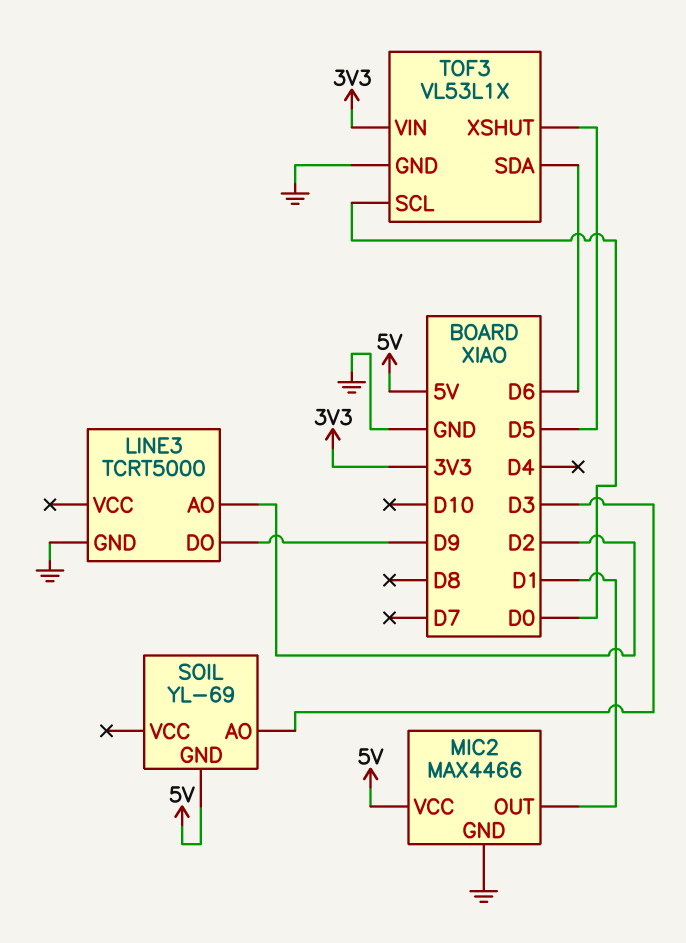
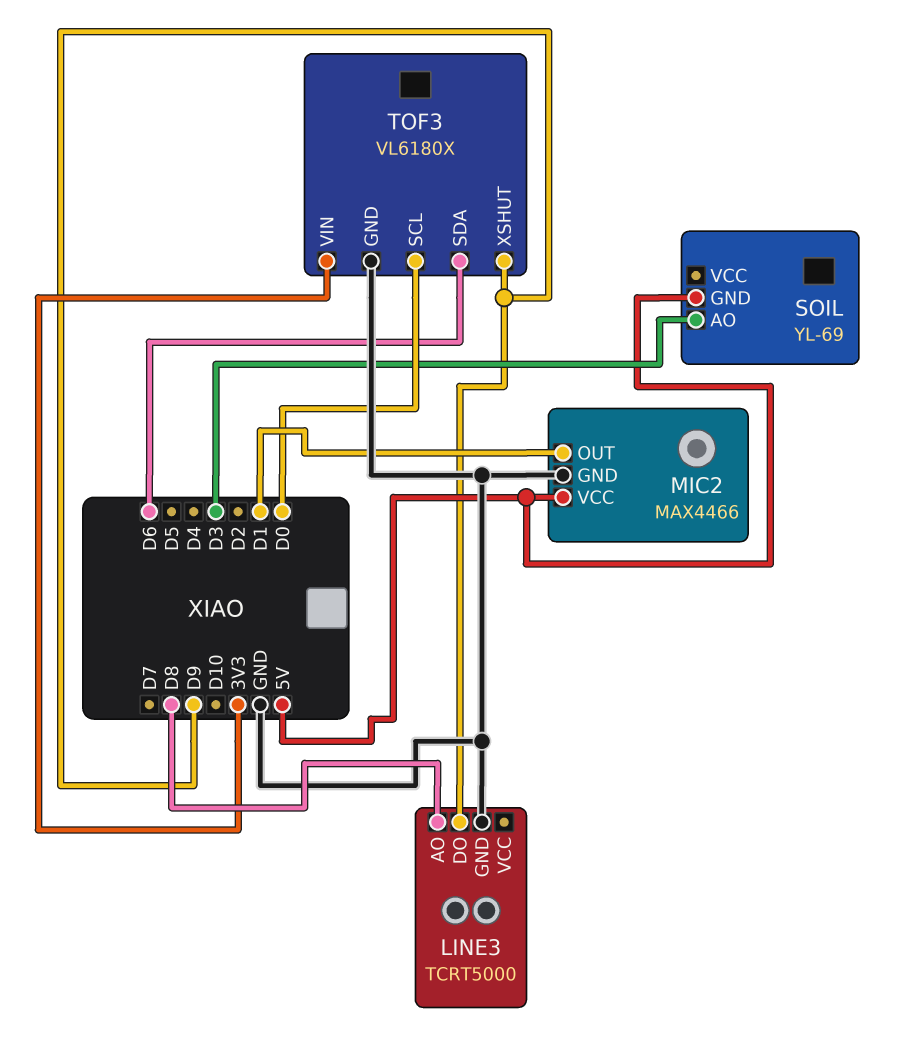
LINE3 pin AO: D2 -> D8
TOF3: VL53L1X -> VL6180X
TOF3 pin XSHUT: D5 -> D9

